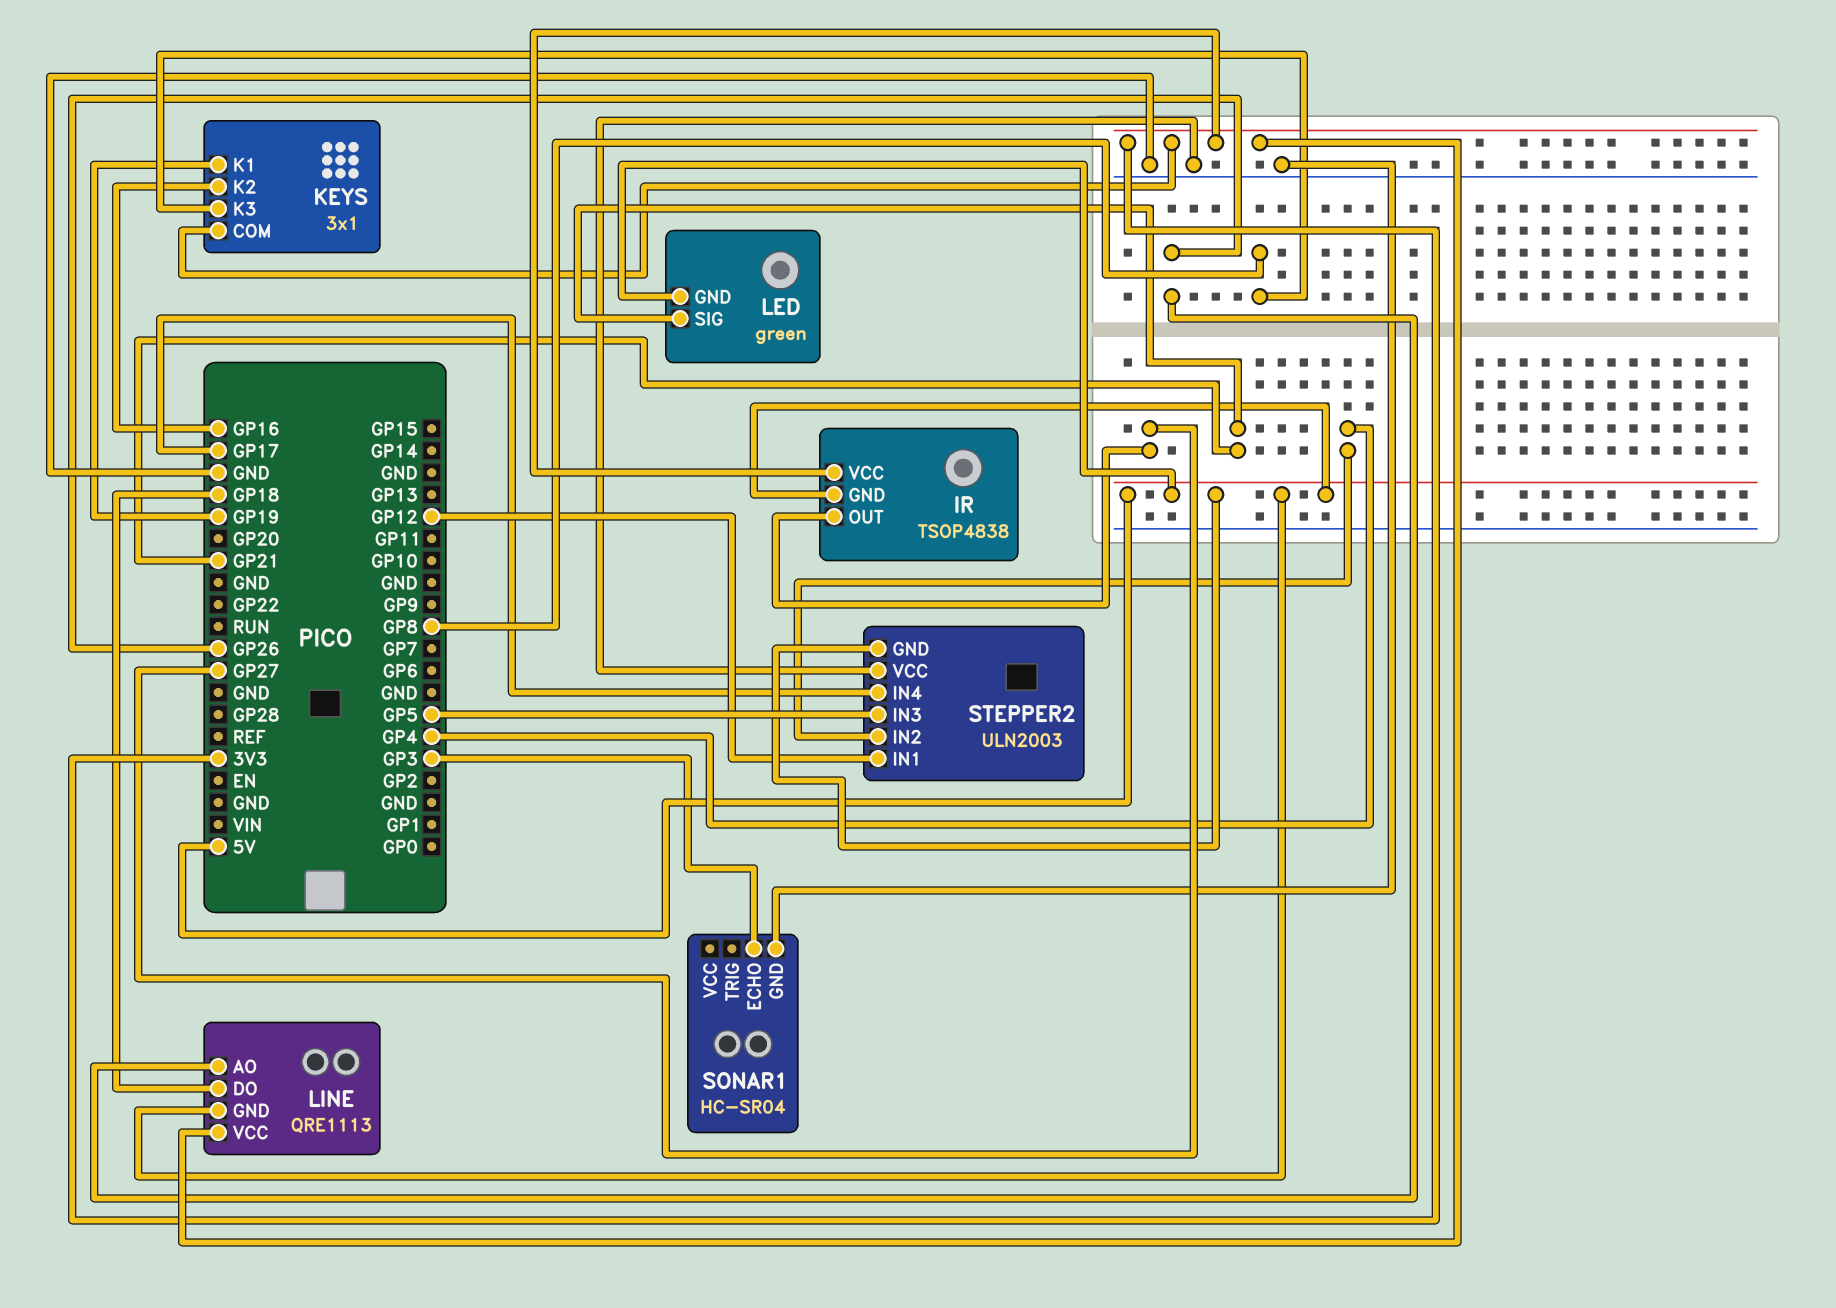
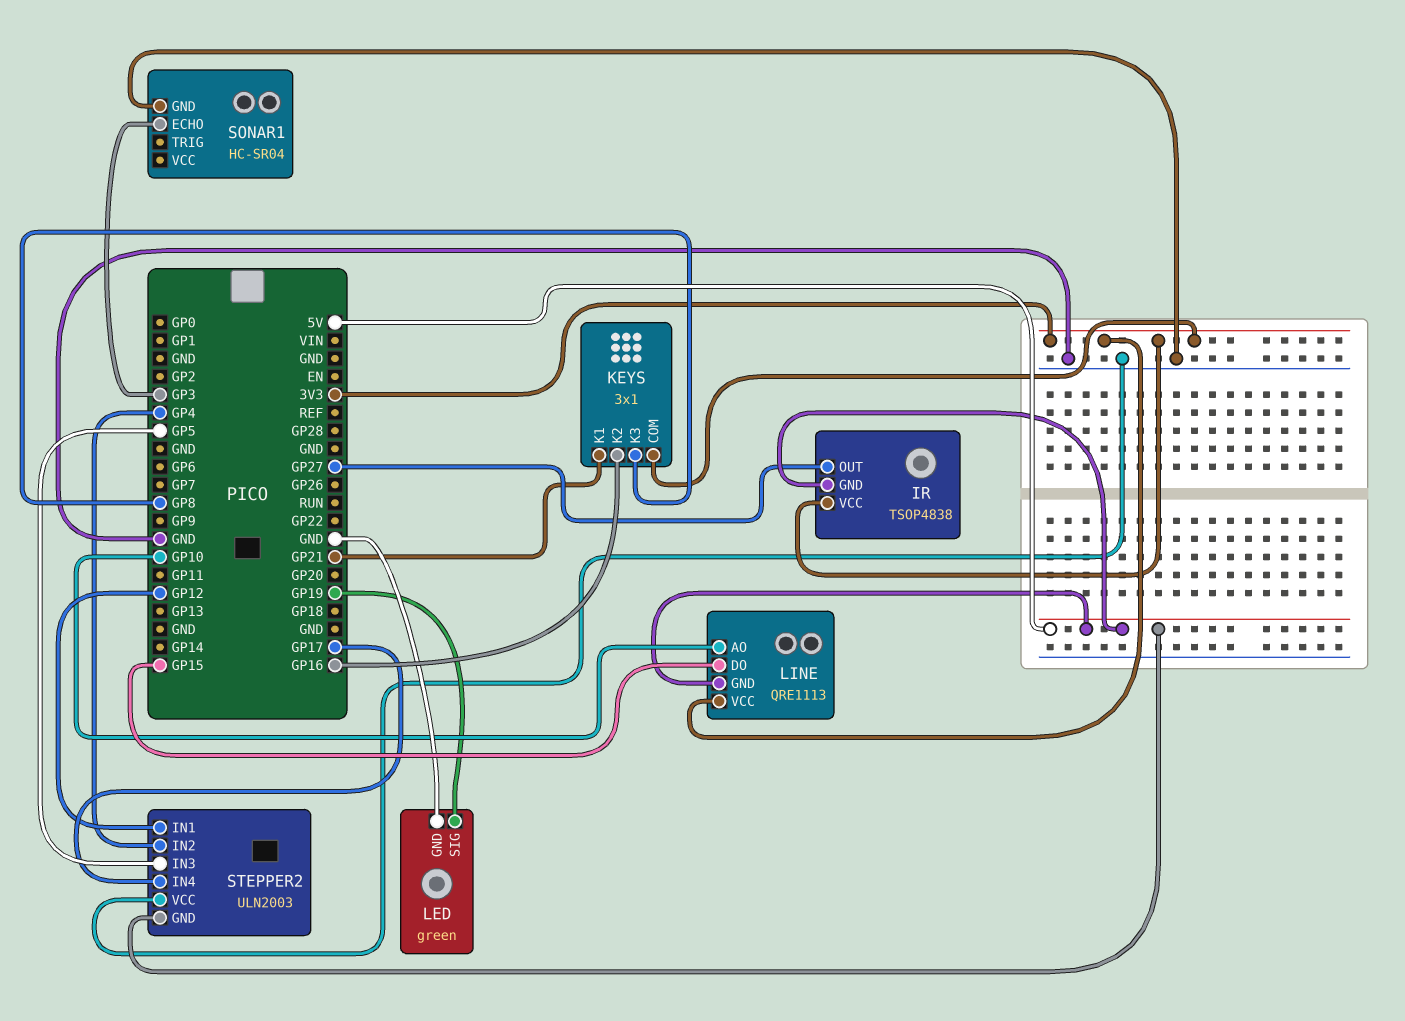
KEYS pin K1: GP19 -> GP21
LED pin GND: 5V -> GND
LED pin SIG: GP21 -> GP19
LINE pin AO: GP26 -> GP10
LINE pin DO: GP18 -> GP15

